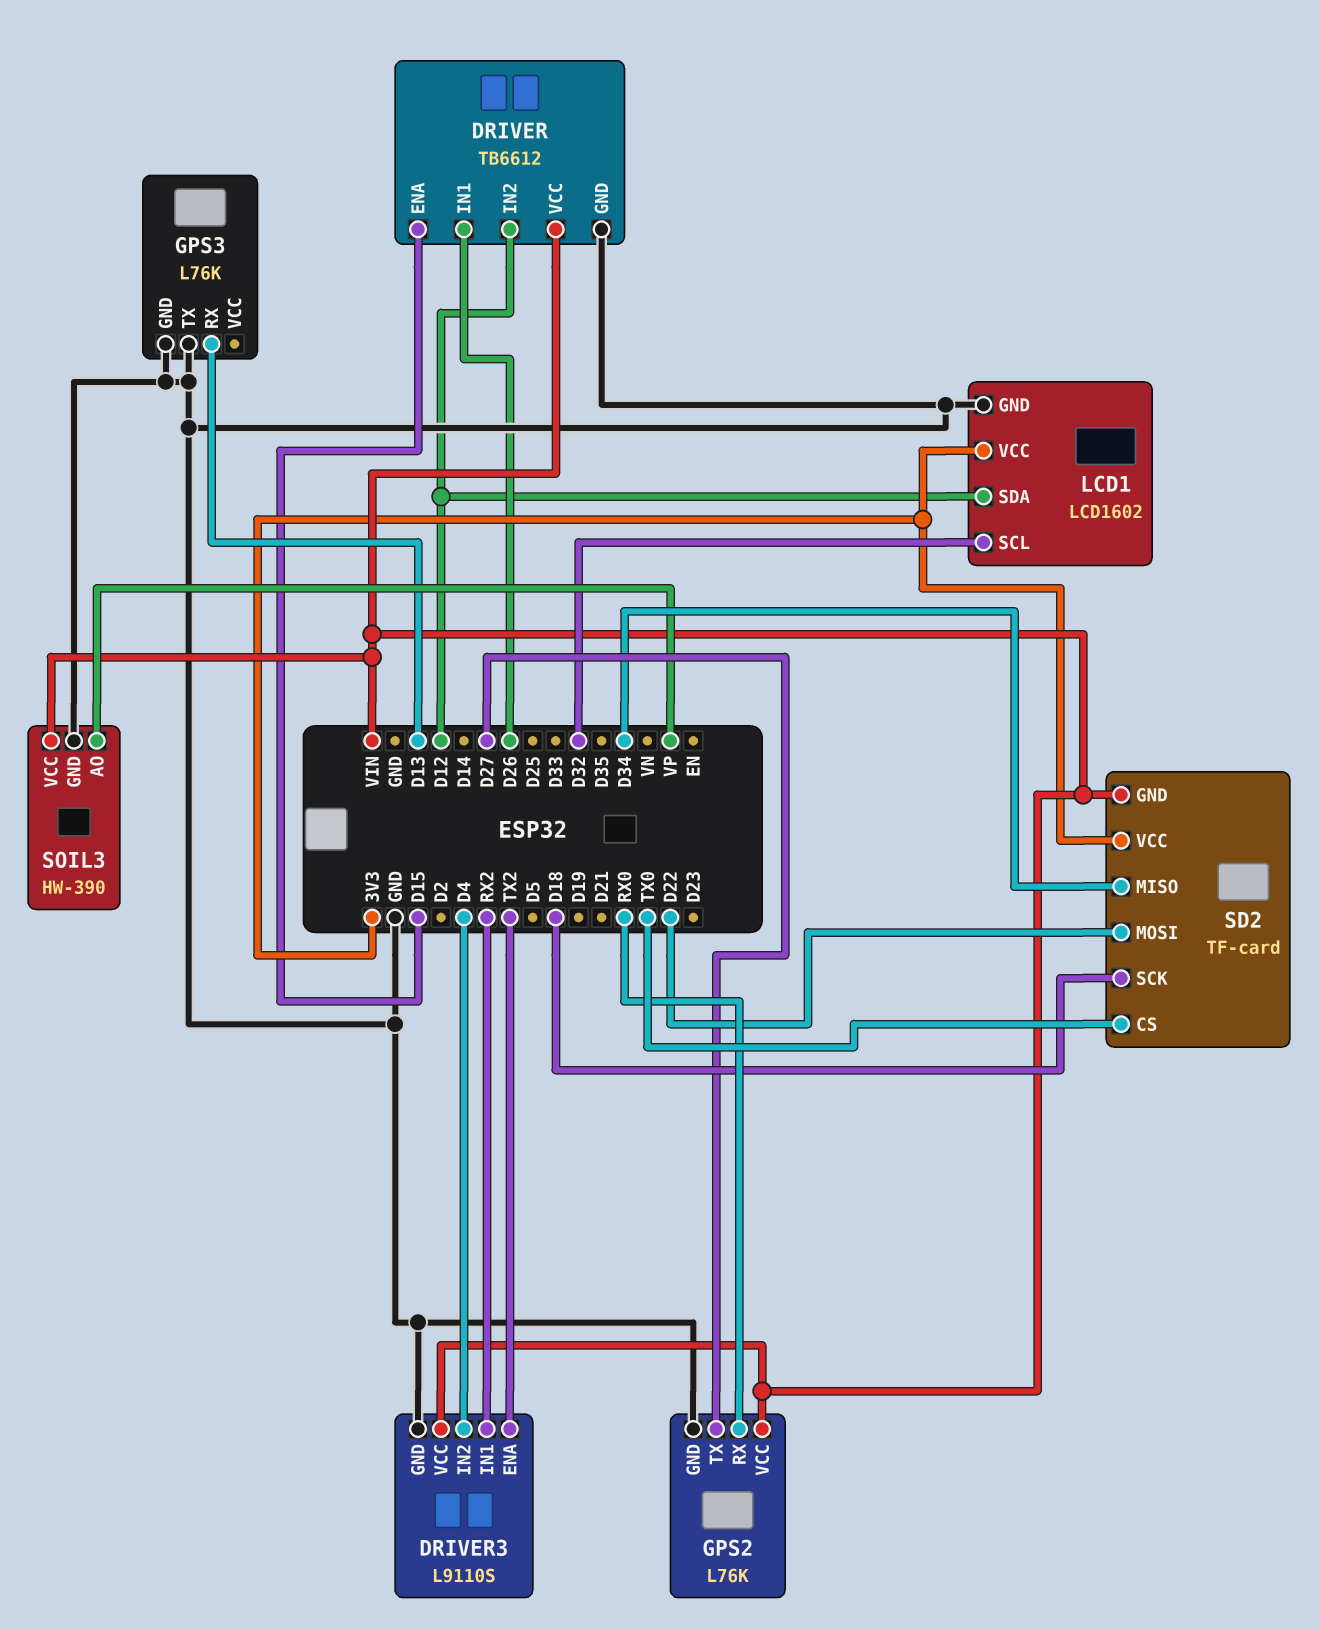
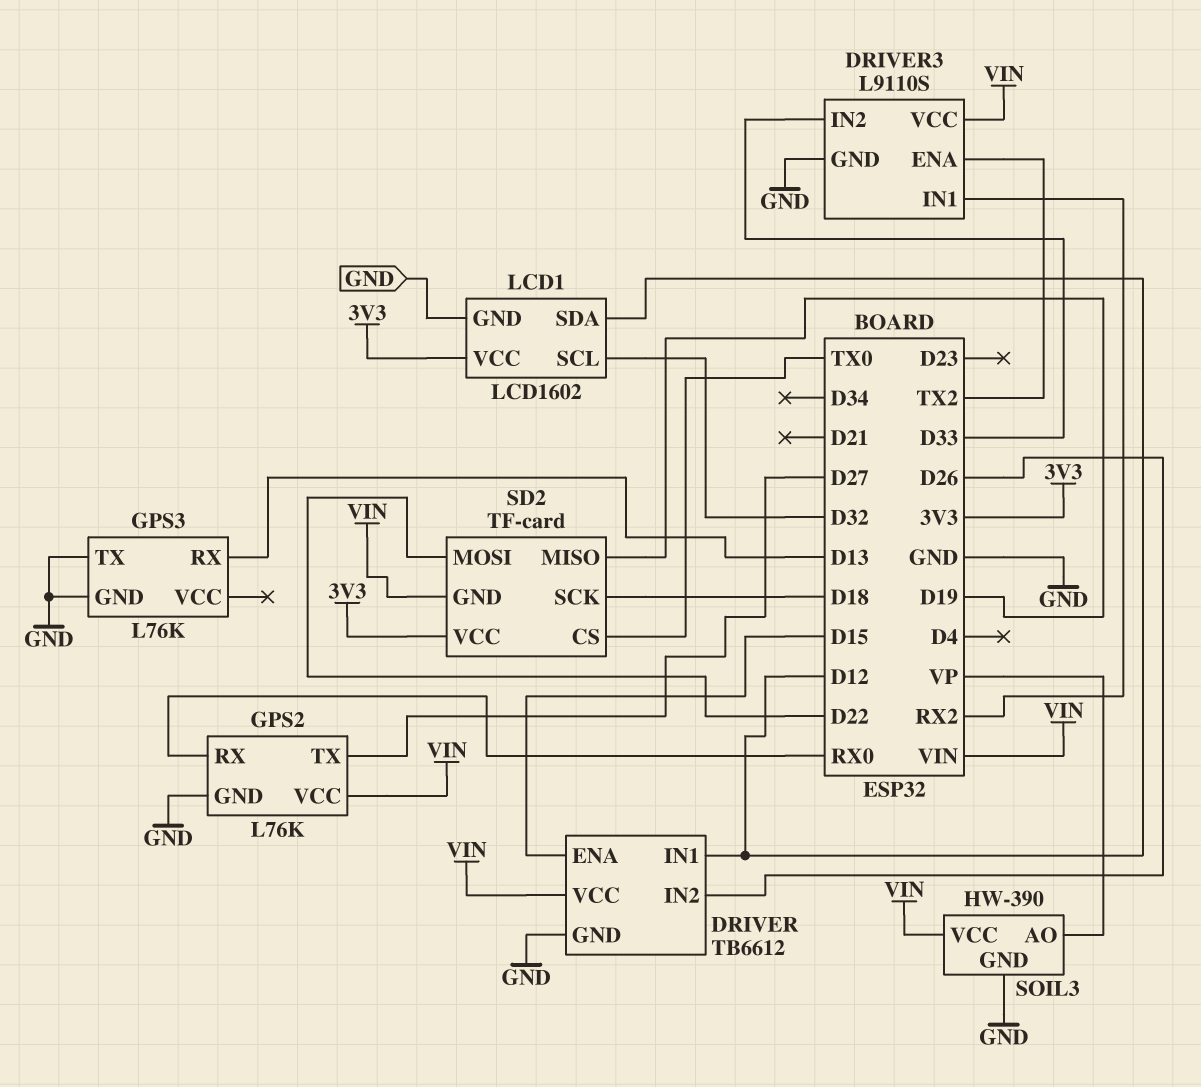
DRIVER pin IN1: D26 -> D12
DRIVER pin IN2: D12 -> D26
DRIVER3 pin IN2: D4 -> D33
SD2 pin MISO: D34 -> D19

